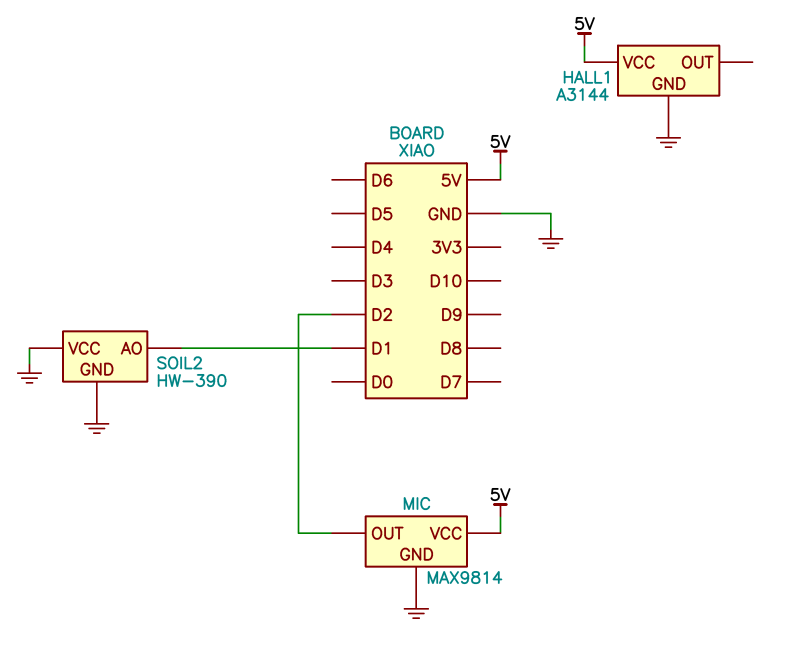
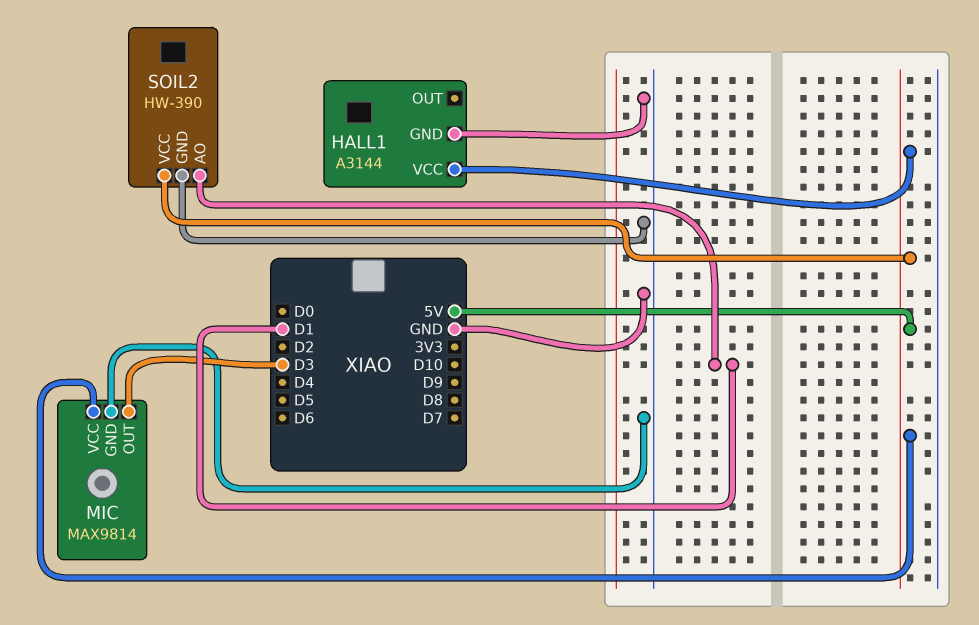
MIC pin OUT: D2 -> D3
SOIL2 pin VCC: GND -> 5V

